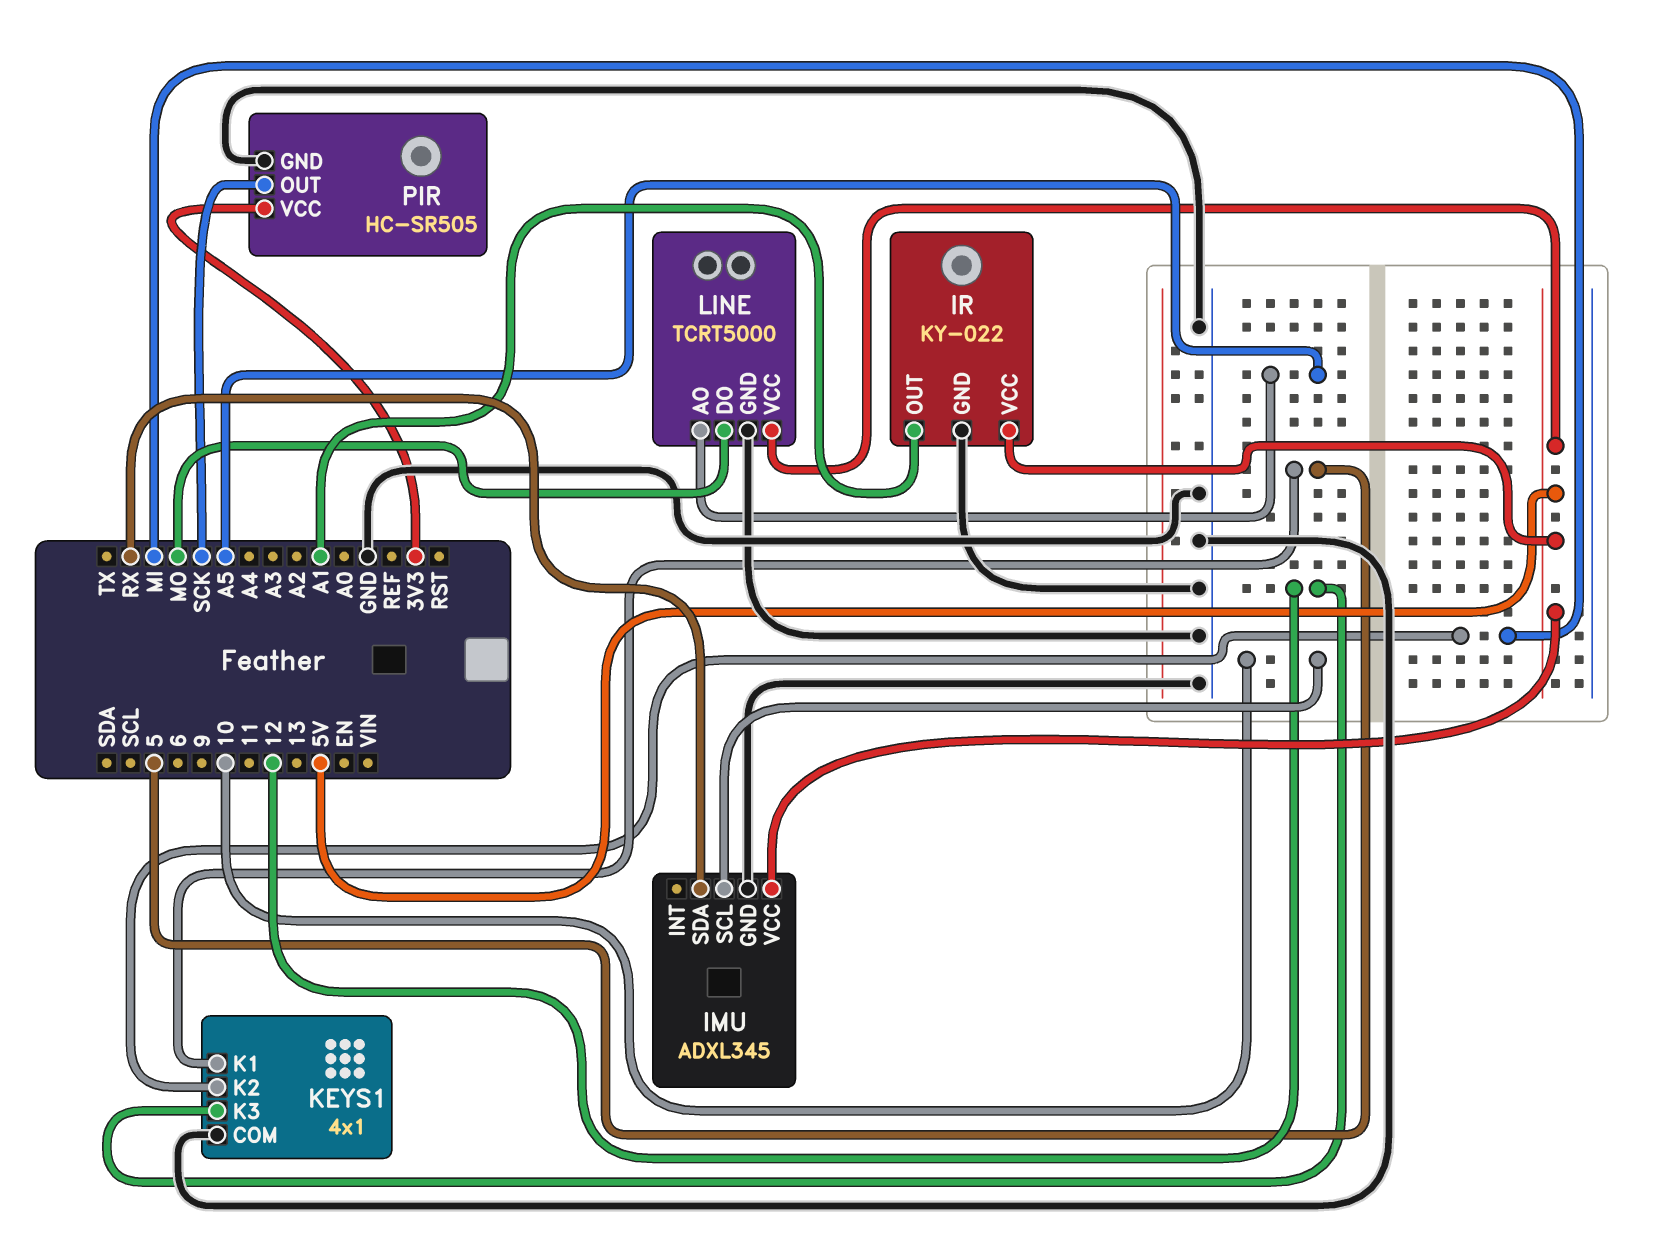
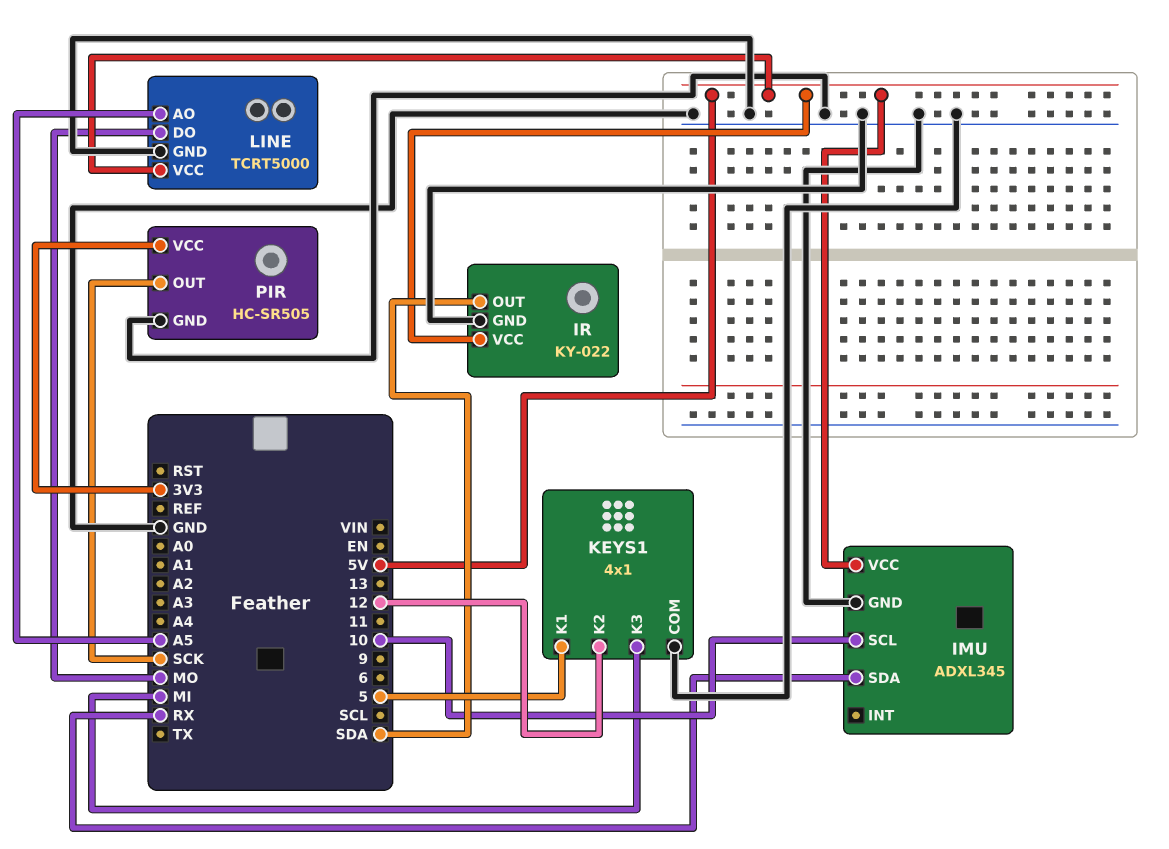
IR pin OUT: A1 -> SDA
KEYS1 pin K2: MI -> 12
KEYS1 pin K3: 12 -> MI

